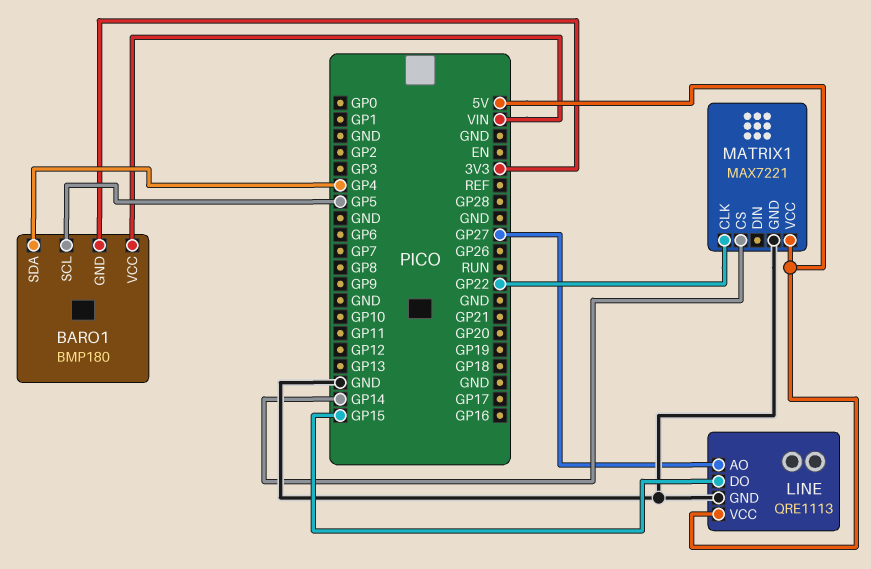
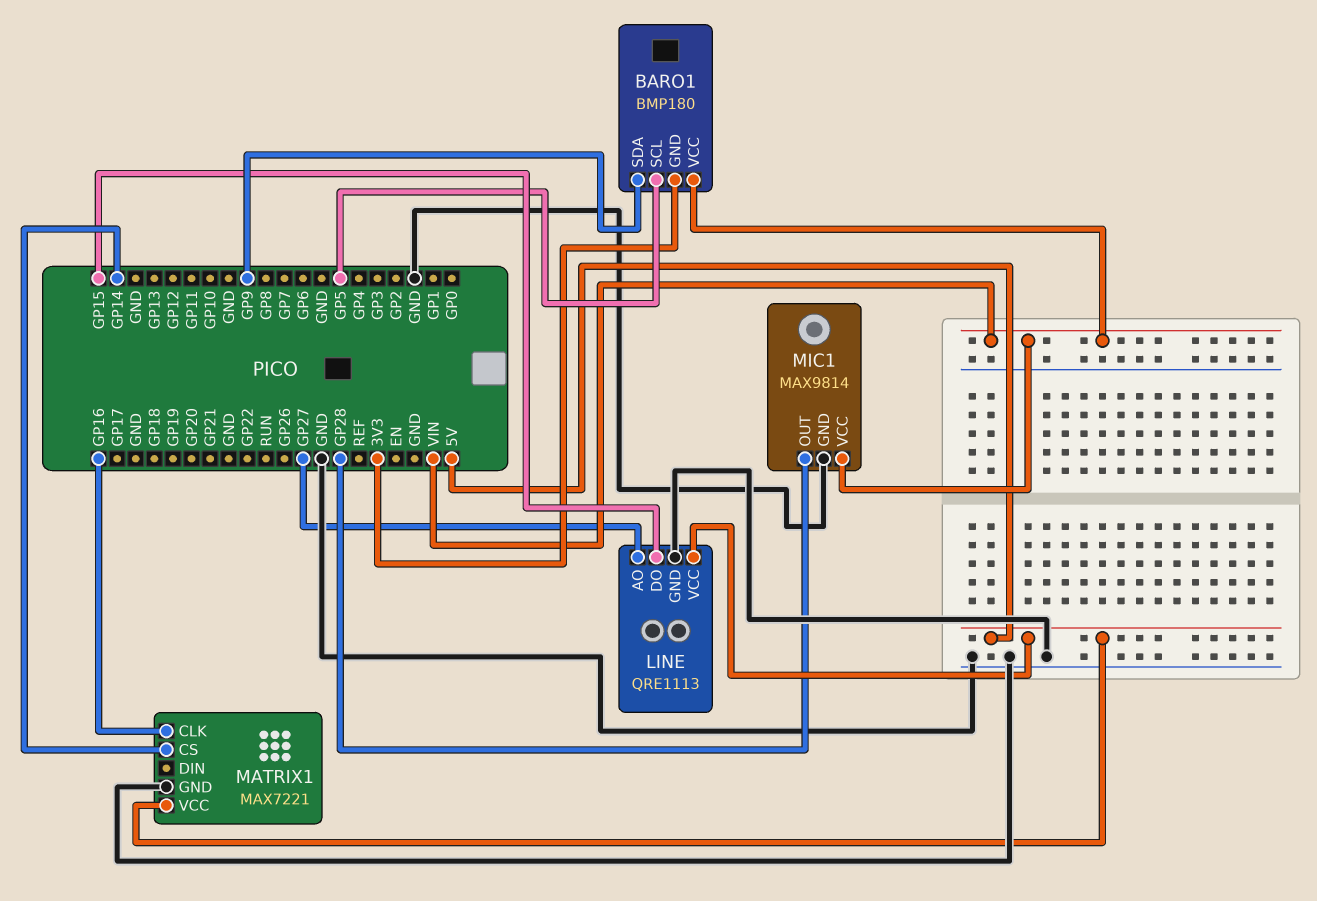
BARO1 pin SDA: GP4 -> GP9
MATRIX1 pin CLK: GP22 -> GP16
MIC1: none -> MAX9814
MIC1 pin GND: none -> GND
MIC1 pin OUT: none -> GP28
MIC1 pin VCC: none -> VIN

